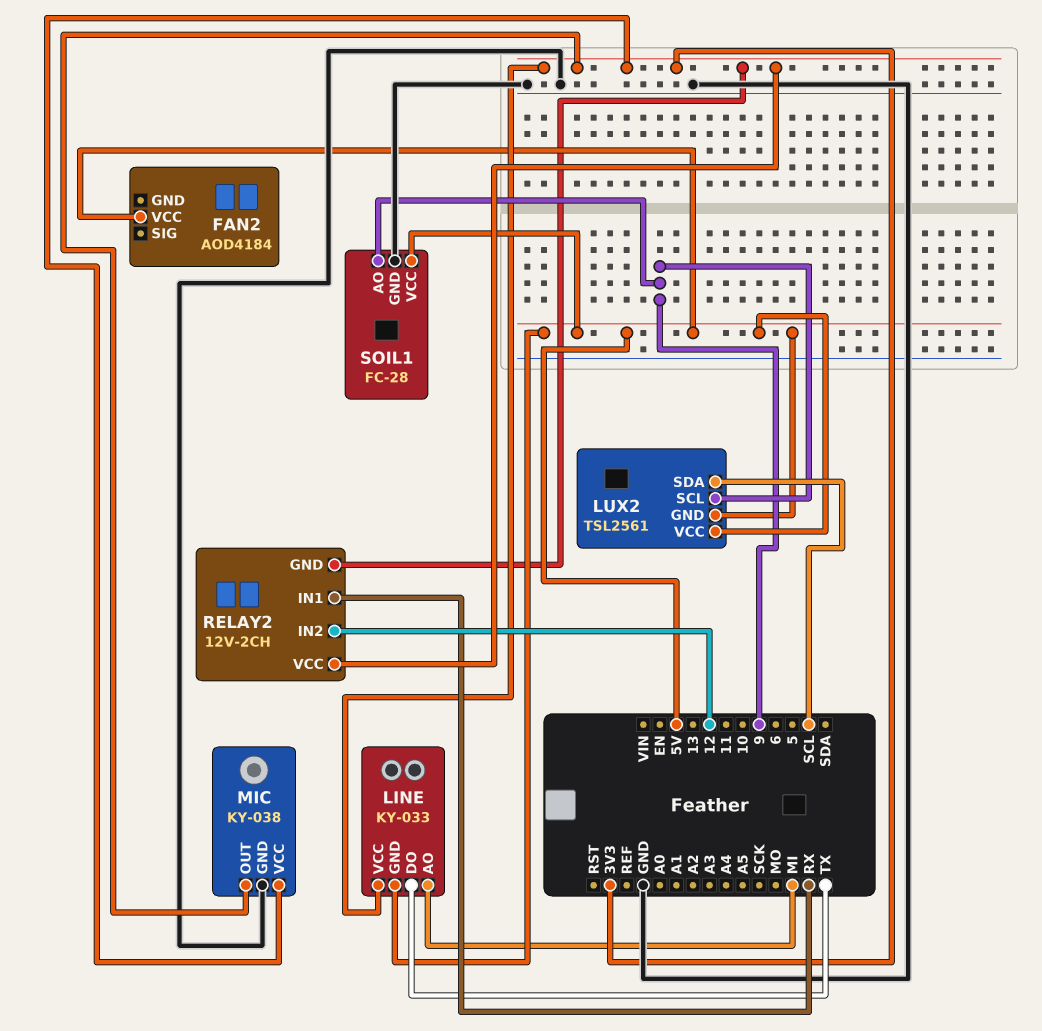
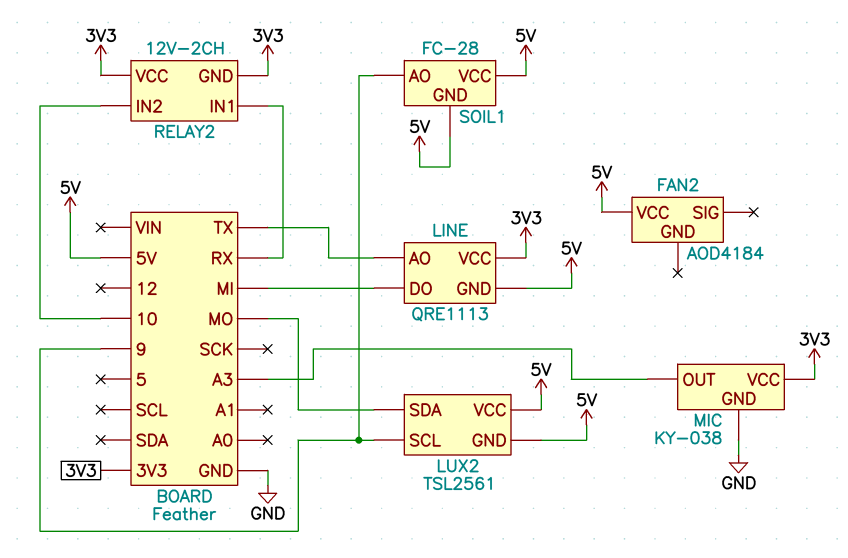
LINE: KY-033 -> QRE1113
LINE pin AO: MI -> TX
LINE pin DO: TX -> MI
LUX2 pin SDA: SCL -> MO
MIC pin OUT: 3V3 -> A3
RELAY2 pin IN2: 12 -> 10
SOIL1 pin GND: GND -> 5V

